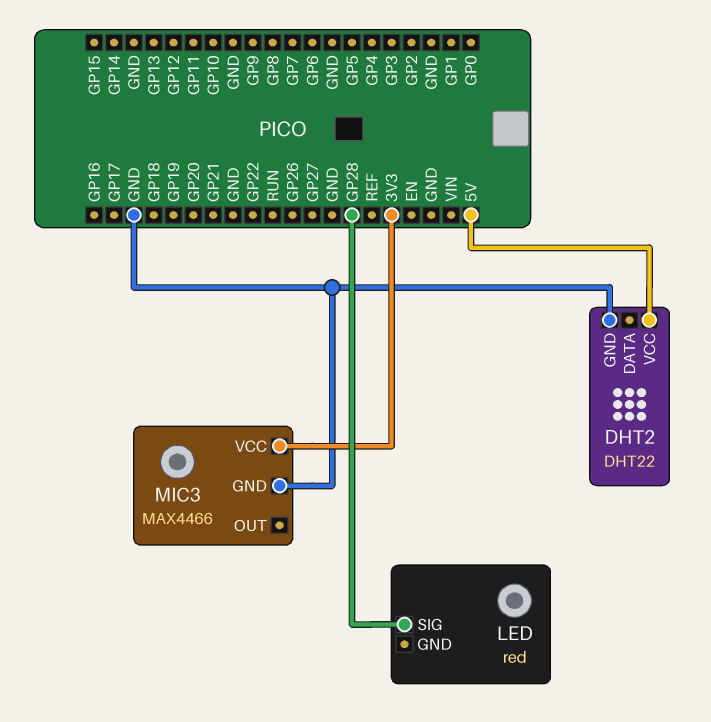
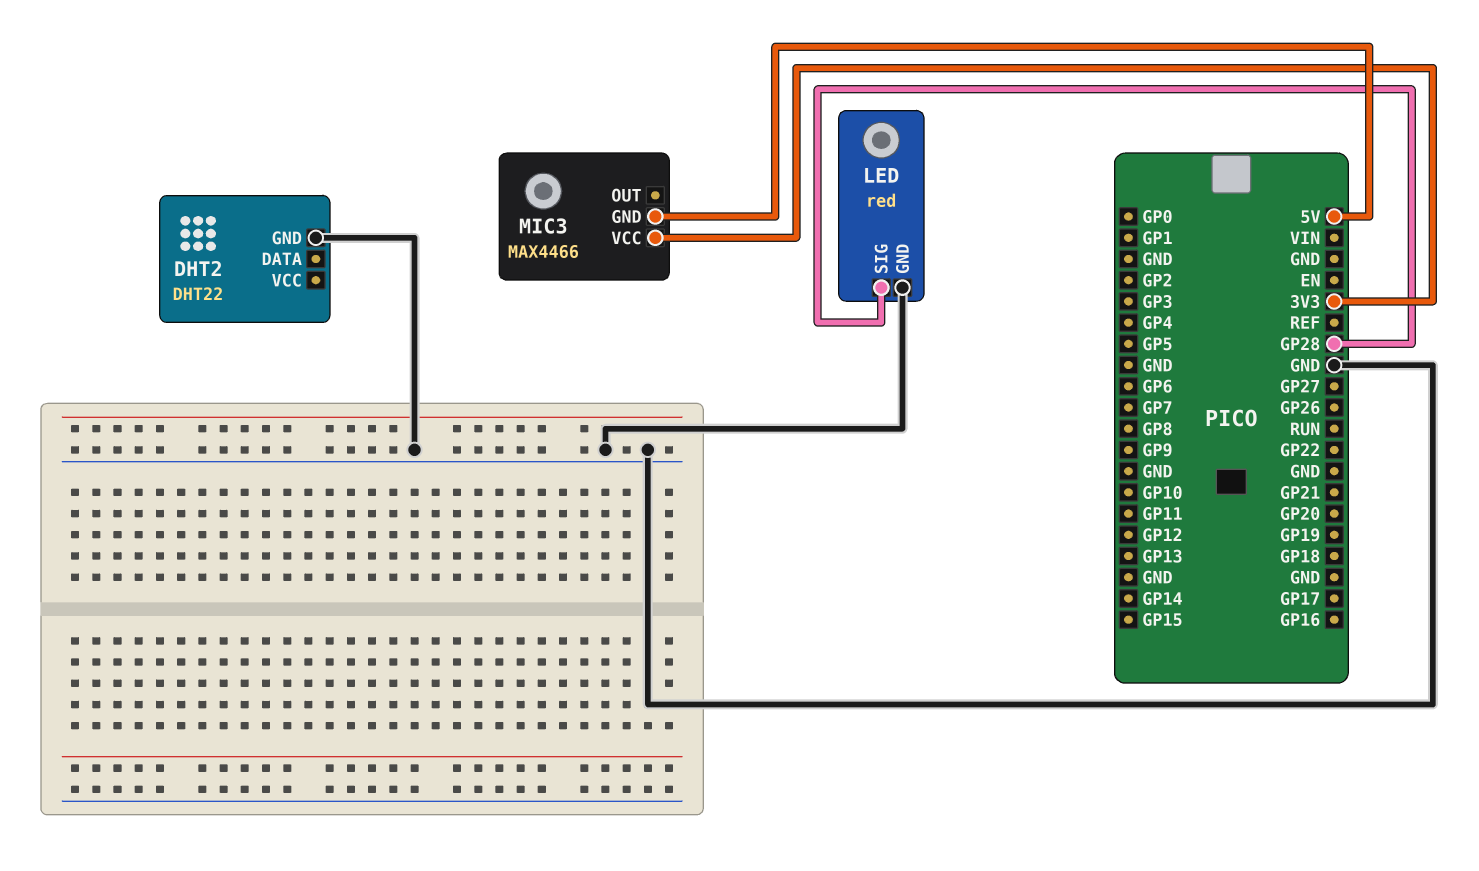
DHT2 pin VCC: 5V -> none
LED pin GND: none -> GND
MIC3 pin GND: GND -> 5V

